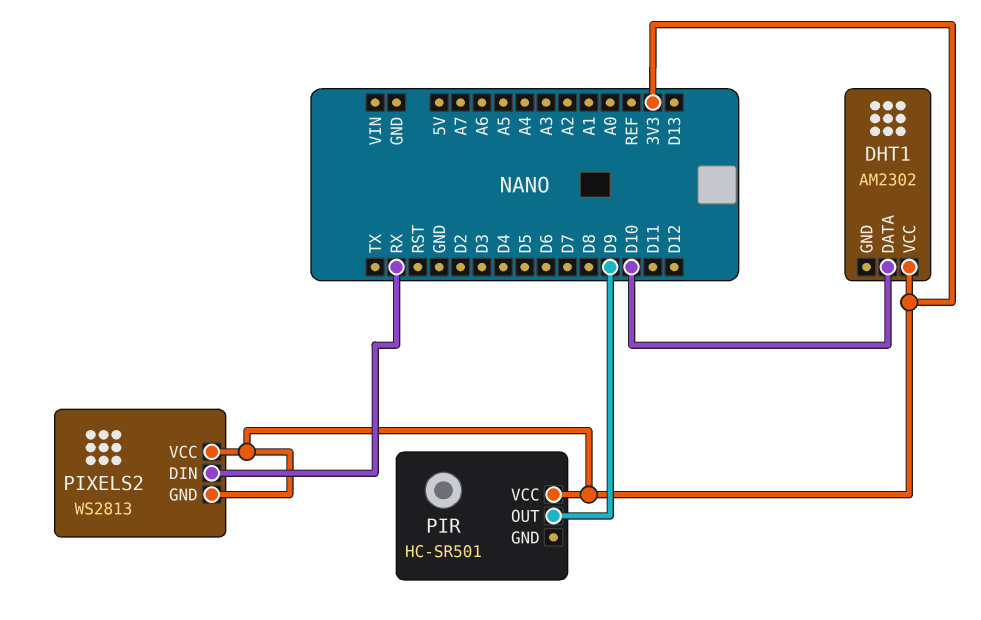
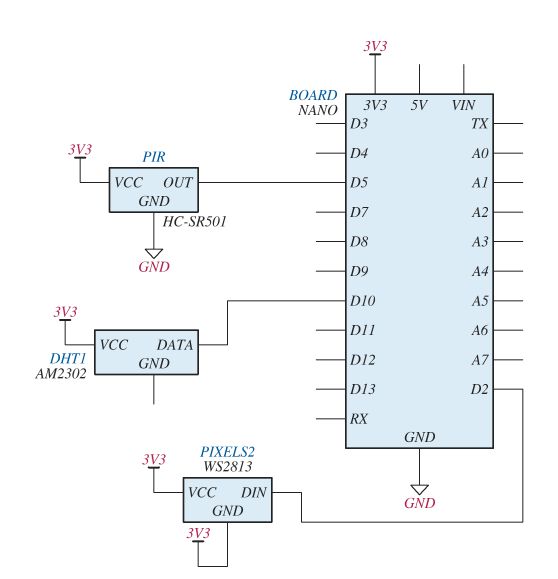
PIR pin GND: none -> GND
PIR pin OUT: D9 -> D5
PIXELS2 pin DIN: RX -> D2

